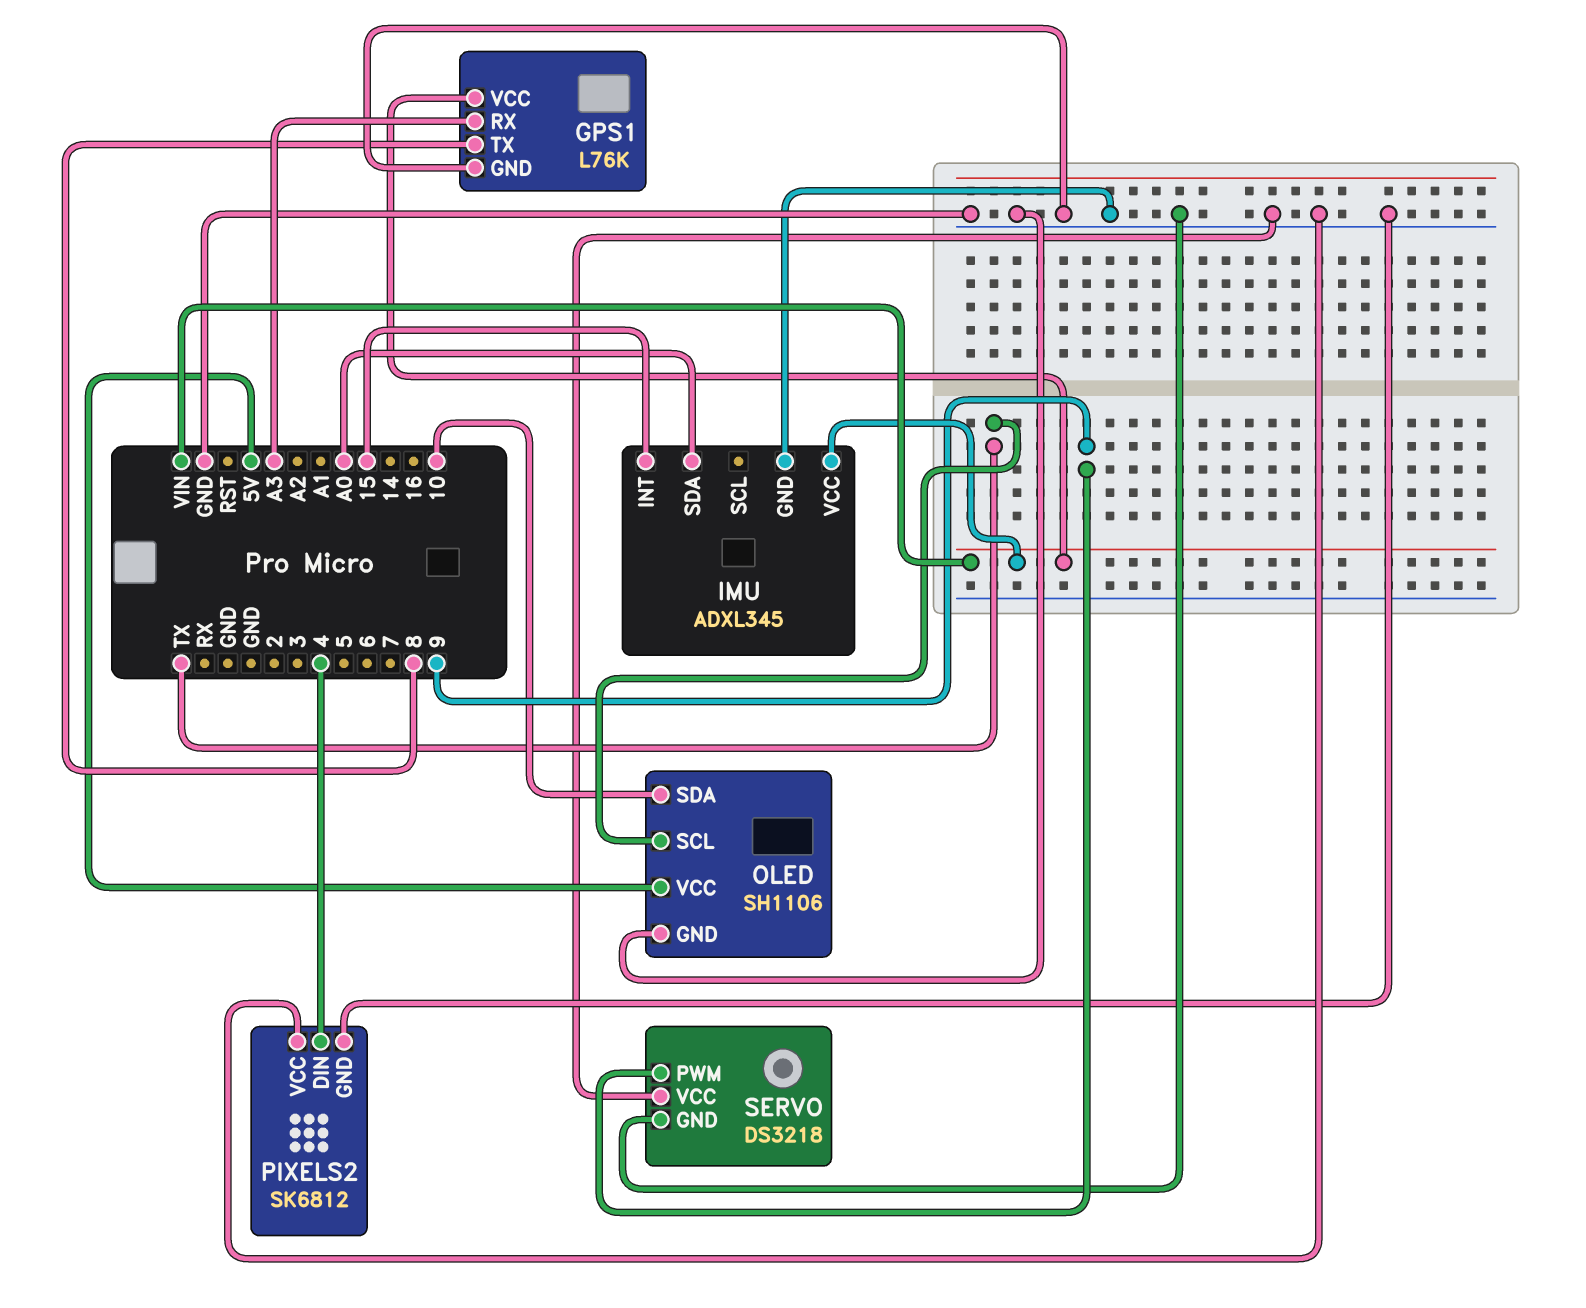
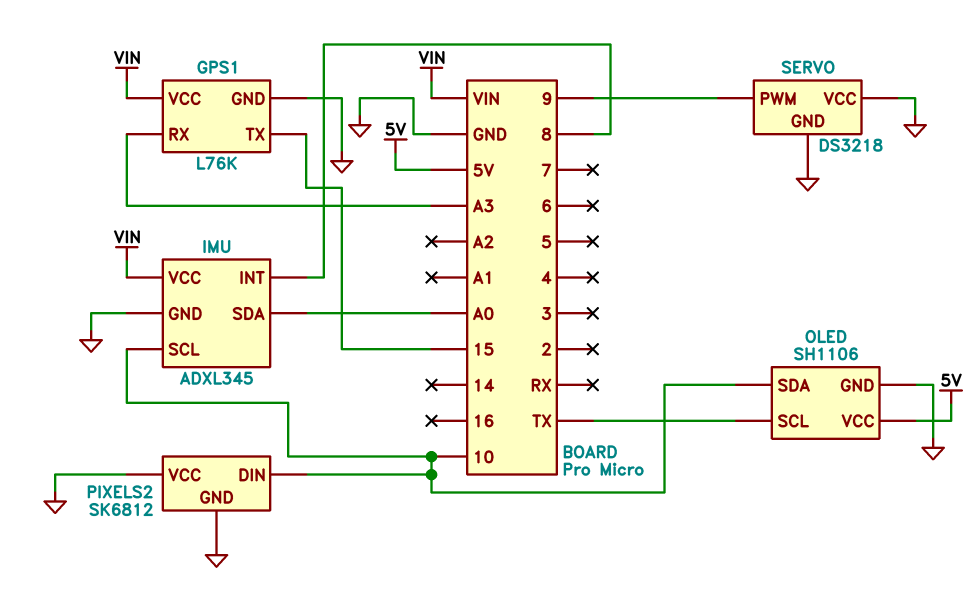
GPS1 pin TX: 8 -> 15
IMU pin INT: 15 -> 8
IMU pin SCL: none -> 10
PIXELS2 pin DIN: 4 -> 10

